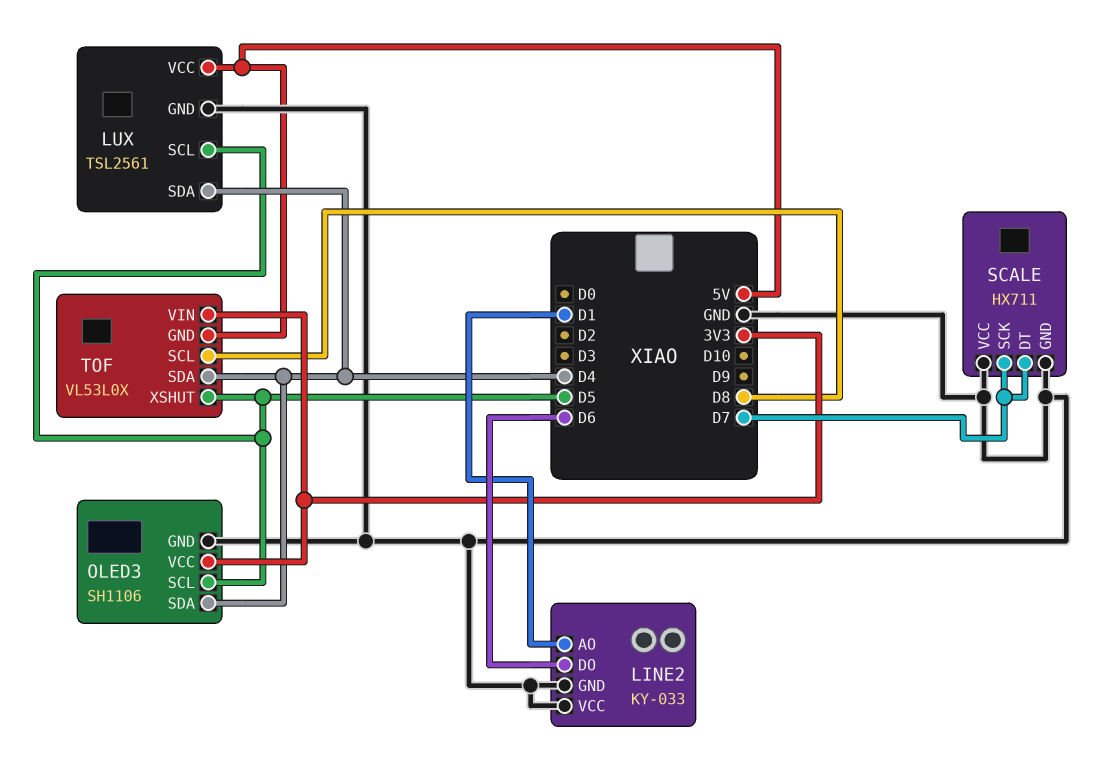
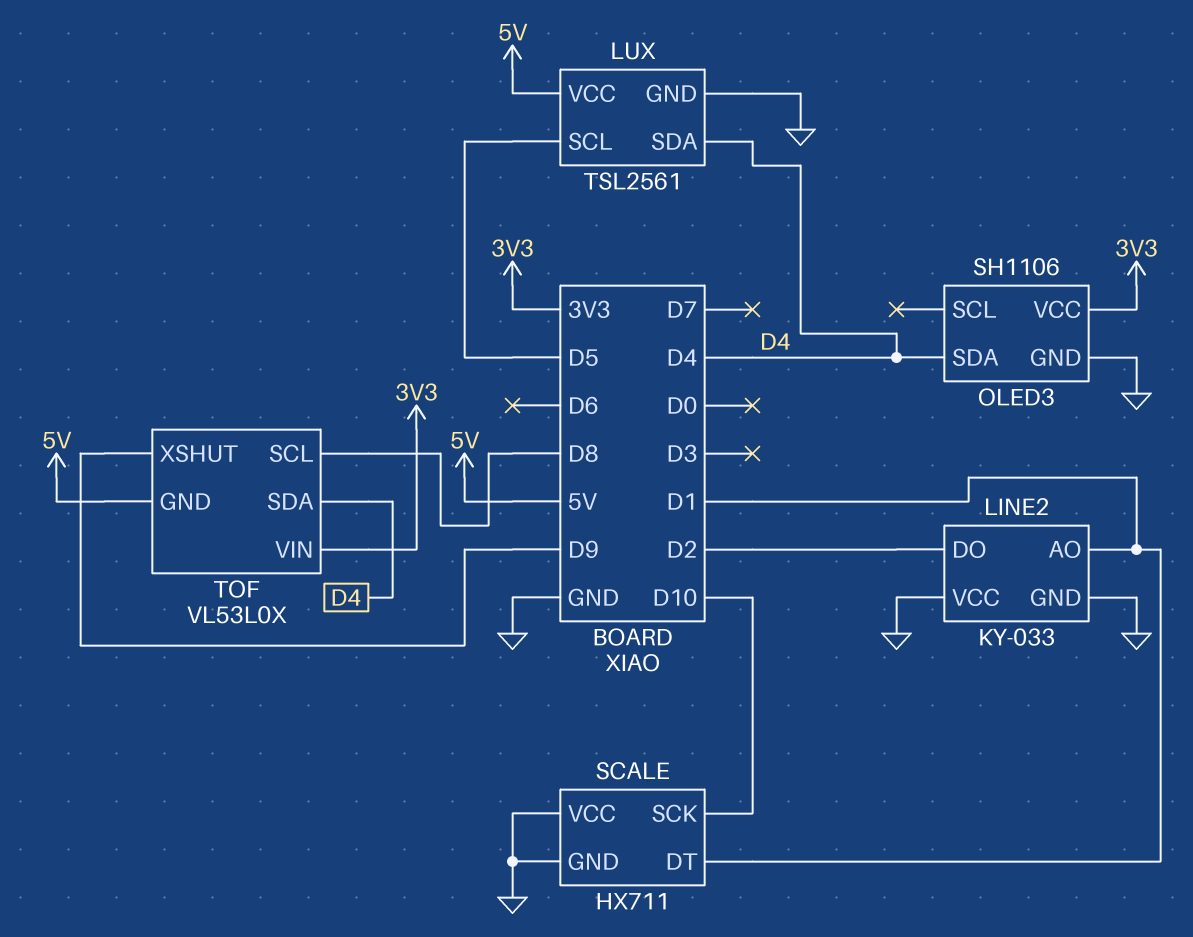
LINE2 pin DO: D6 -> D2
OLED3 pin SCL: D5 -> none
SCALE pin DT: D7 -> D1
SCALE pin SCK: D7 -> D10
TOF pin XSHUT: D5 -> D9

